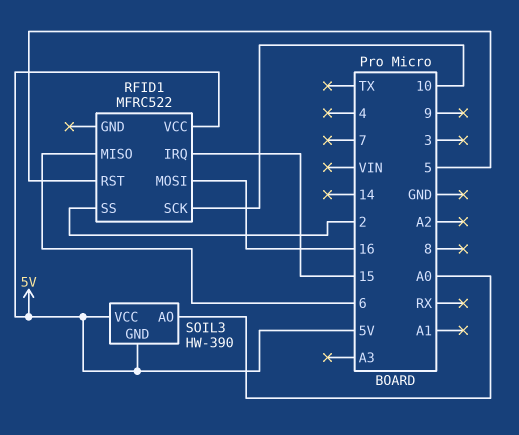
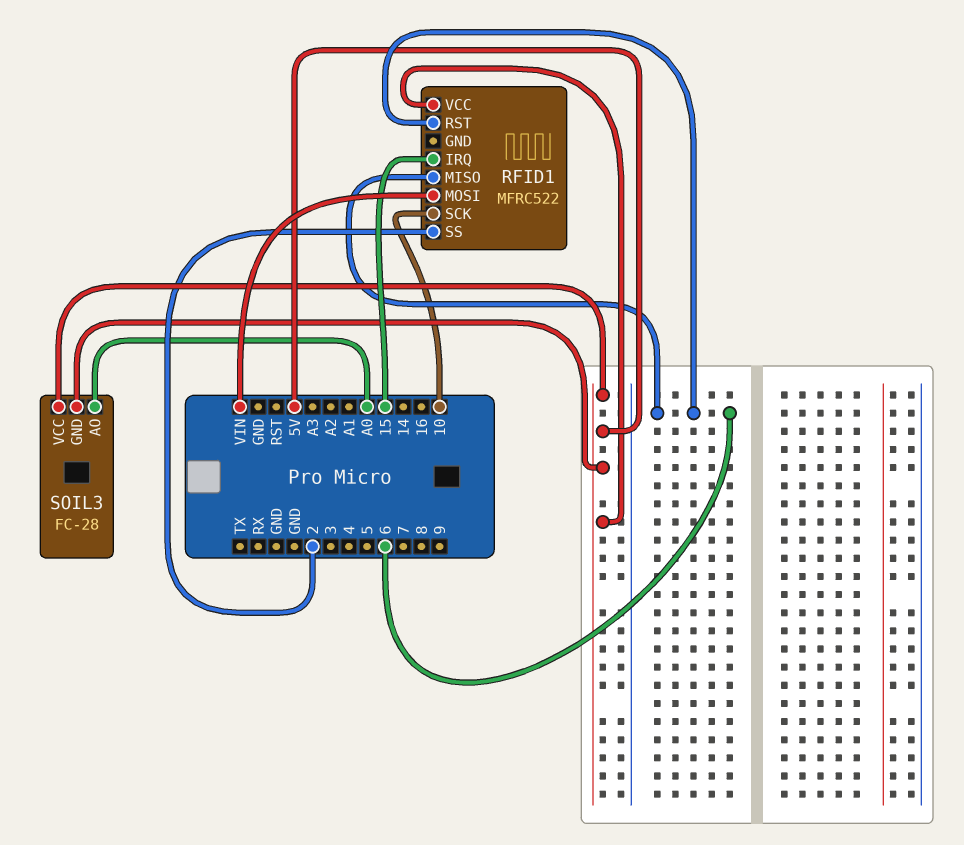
RFID1 pin MOSI: 16 -> VIN
RFID1 pin RST: 5 -> 6
SOIL3: HW-390 -> FC-28

